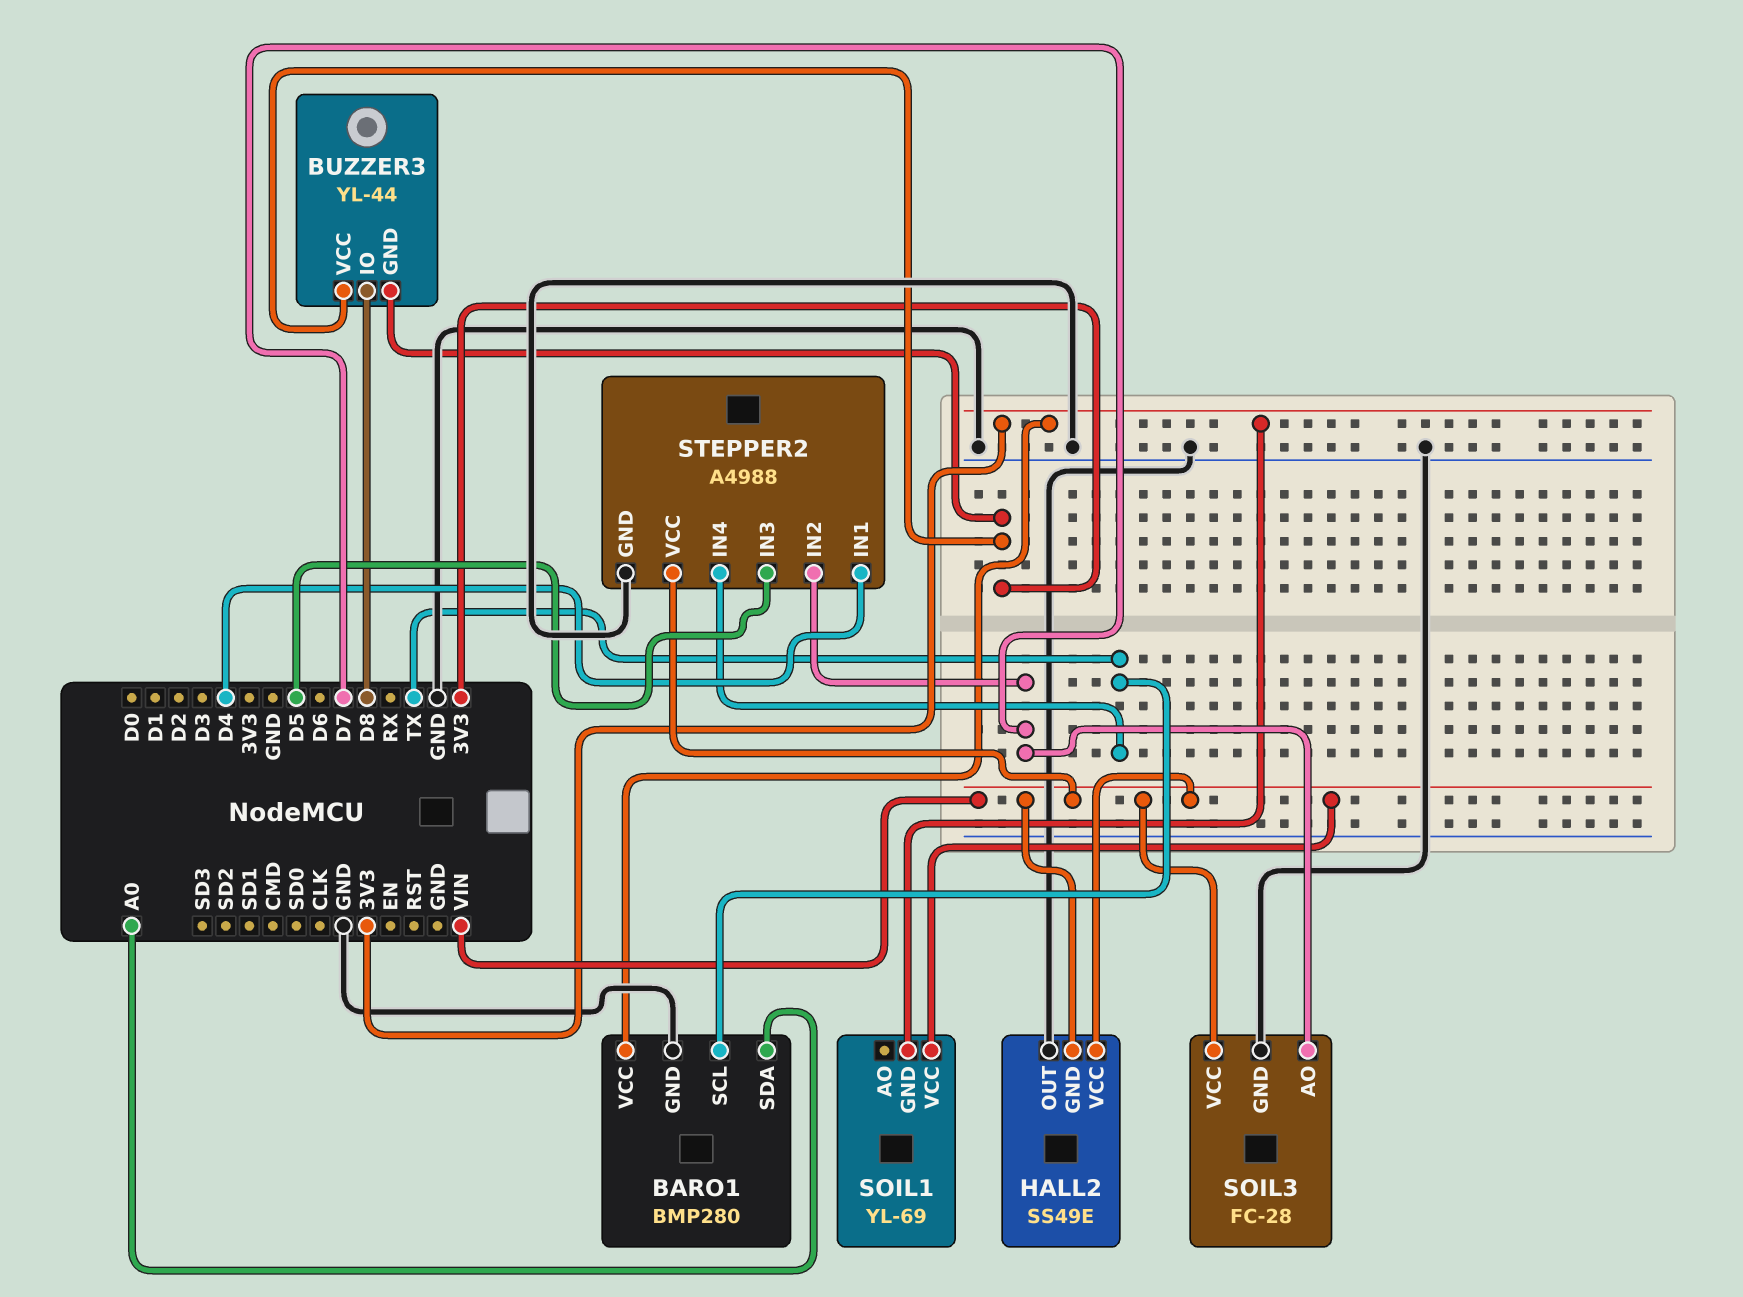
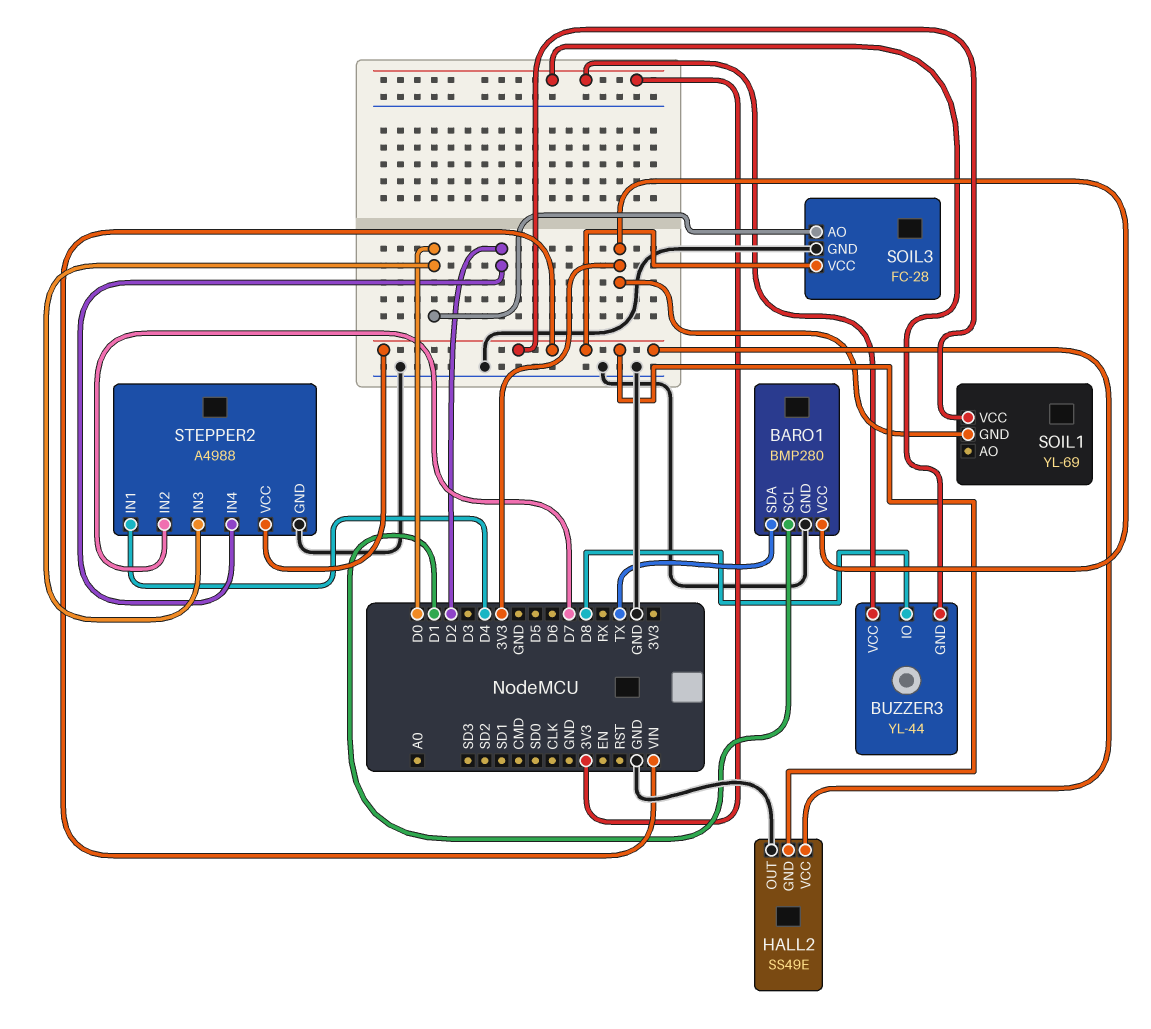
BARO1 pin SCL: TX -> D1
BARO1 pin SDA: A0 -> TX
SOIL3 pin AO: D7 -> D0
STEPPER2 pin IN3: D5 -> D0
STEPPER2 pin IN4: TX -> D2

